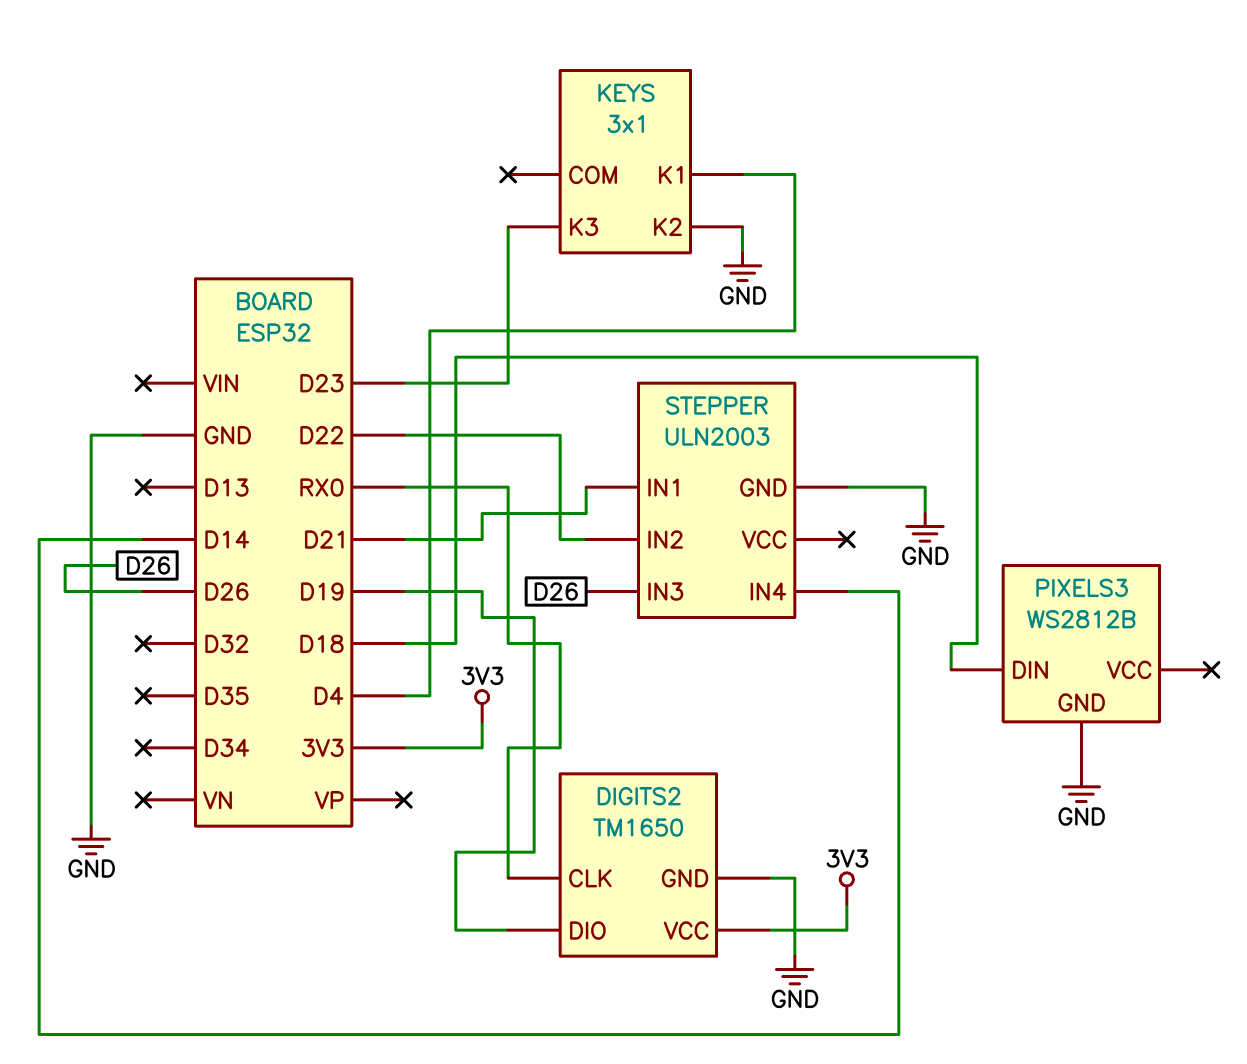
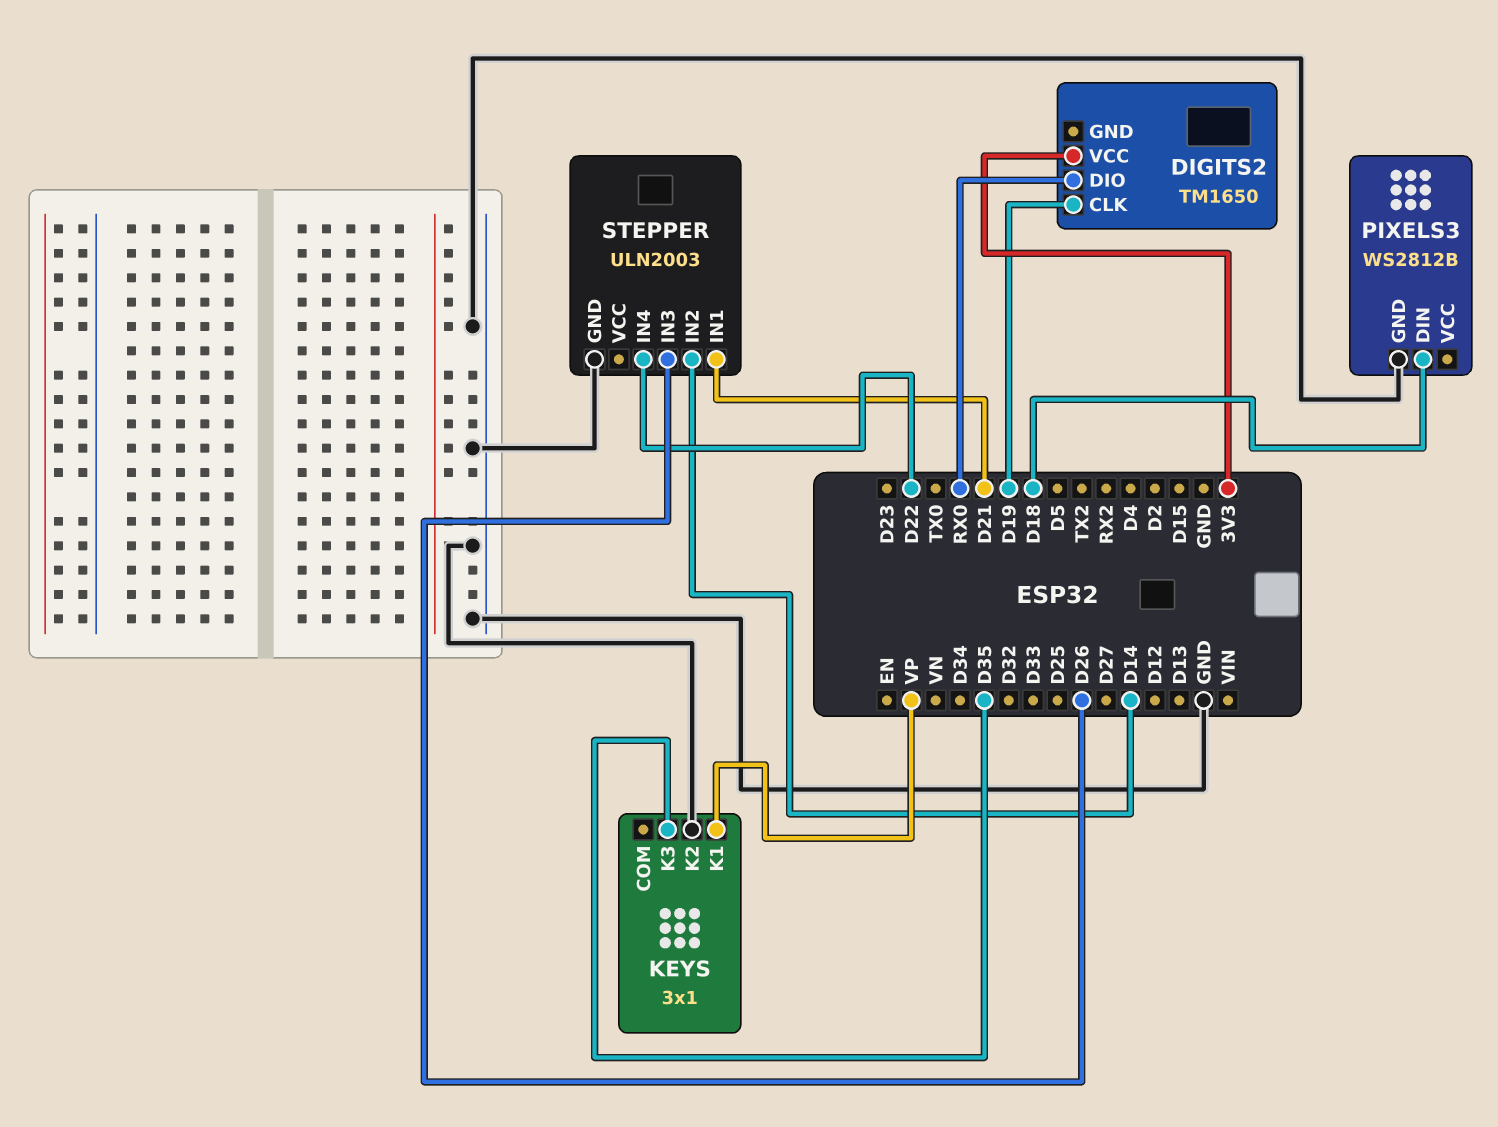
DIGITS2 pin CLK: RX0 -> D19
DIGITS2 pin DIO: D19 -> RX0
DIGITS2 pin GND: GND -> none
KEYS pin K1: D4 -> VP
KEYS pin K3: D23 -> D35
STEPPER pin IN2: D22 -> D14
STEPPER pin IN4: D14 -> D22

